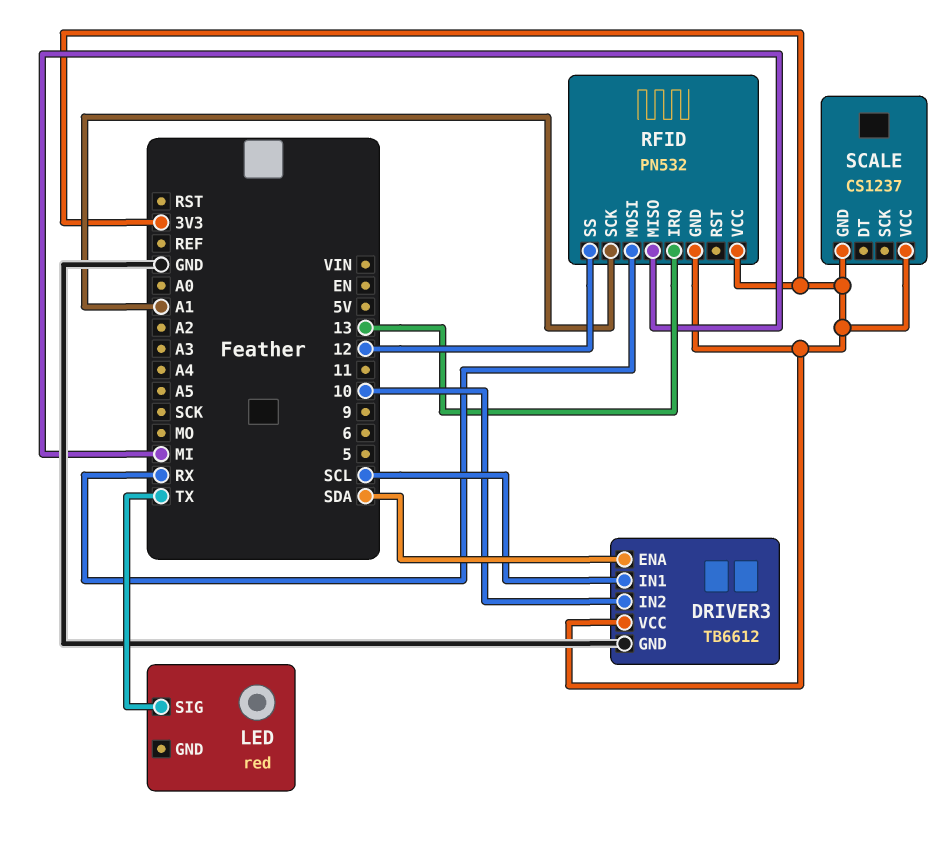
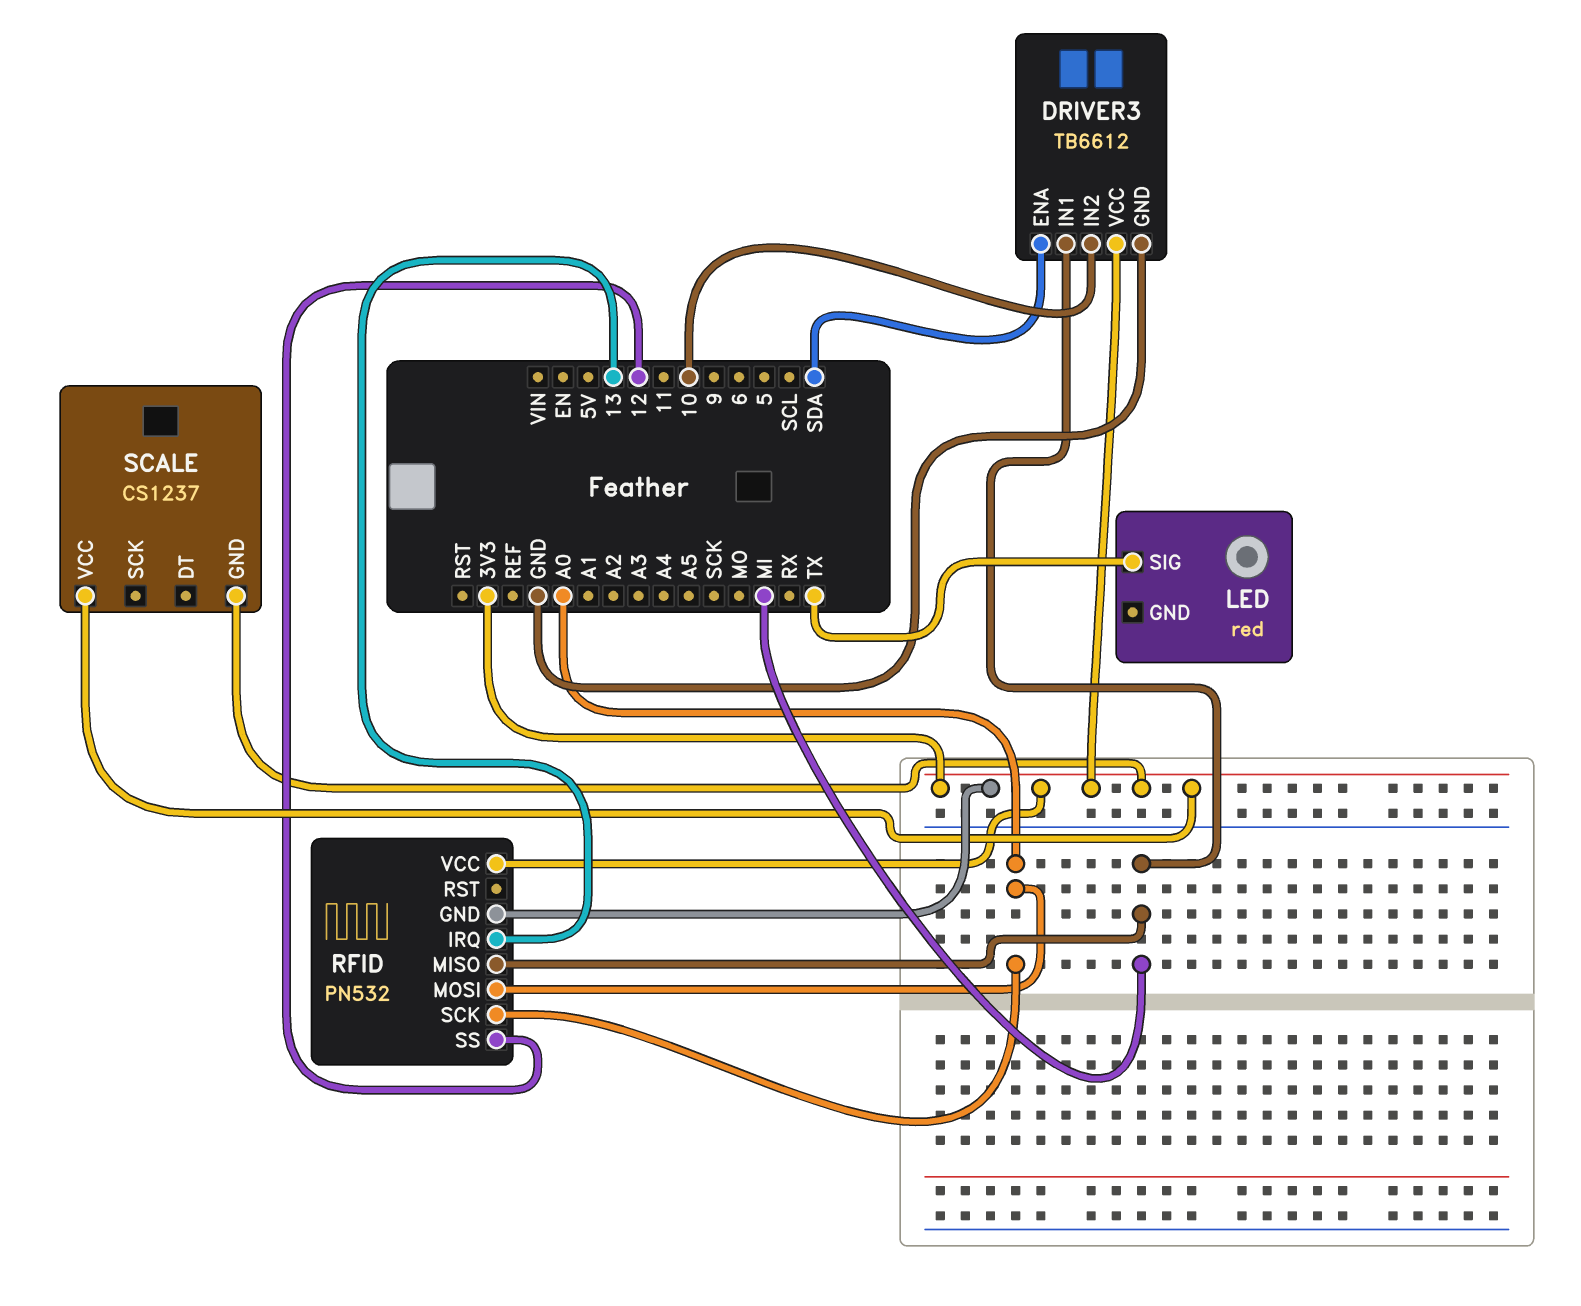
DRIVER3 pin IN1: SCL -> MI
RFID pin MOSI: RX -> A0
RFID pin SCK: A1 -> A0

